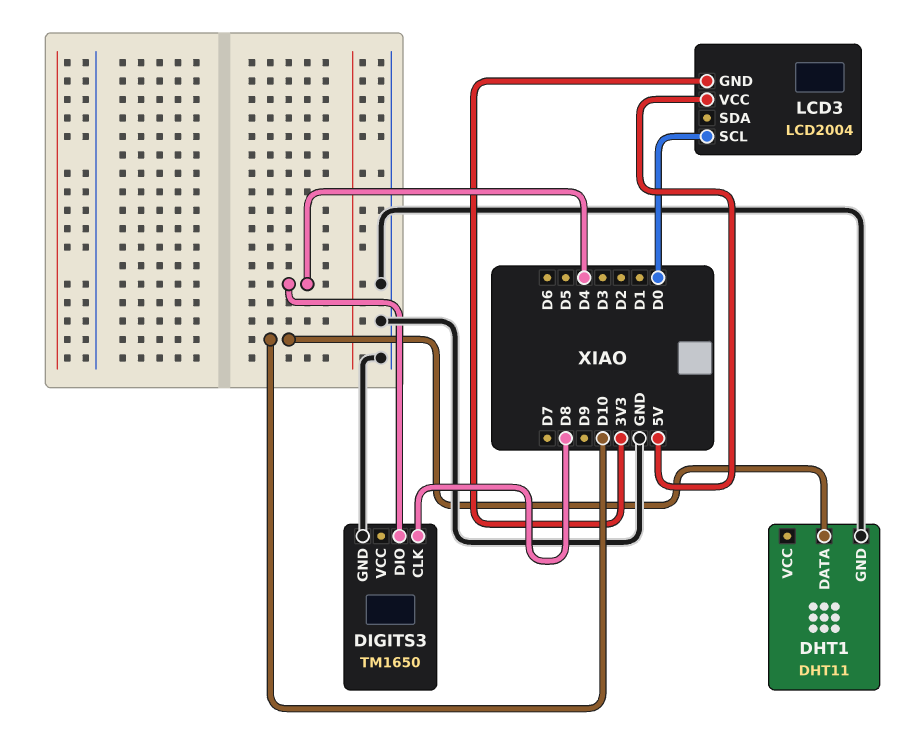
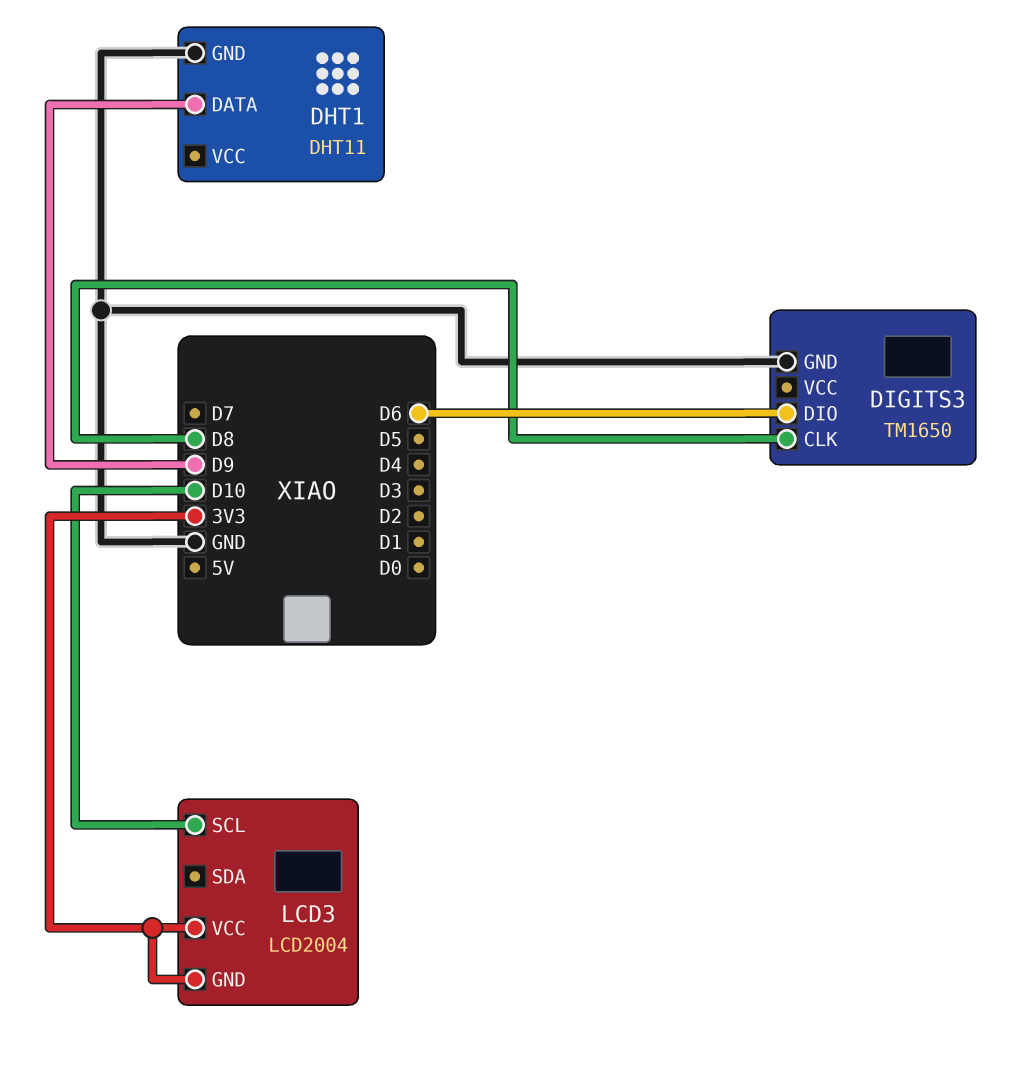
DHT1 pin DATA: D10 -> D9
DIGITS3 pin DIO: D4 -> D6
LCD3 pin SCL: D0 -> D10
LCD3 pin VCC: 5V -> 3V3

